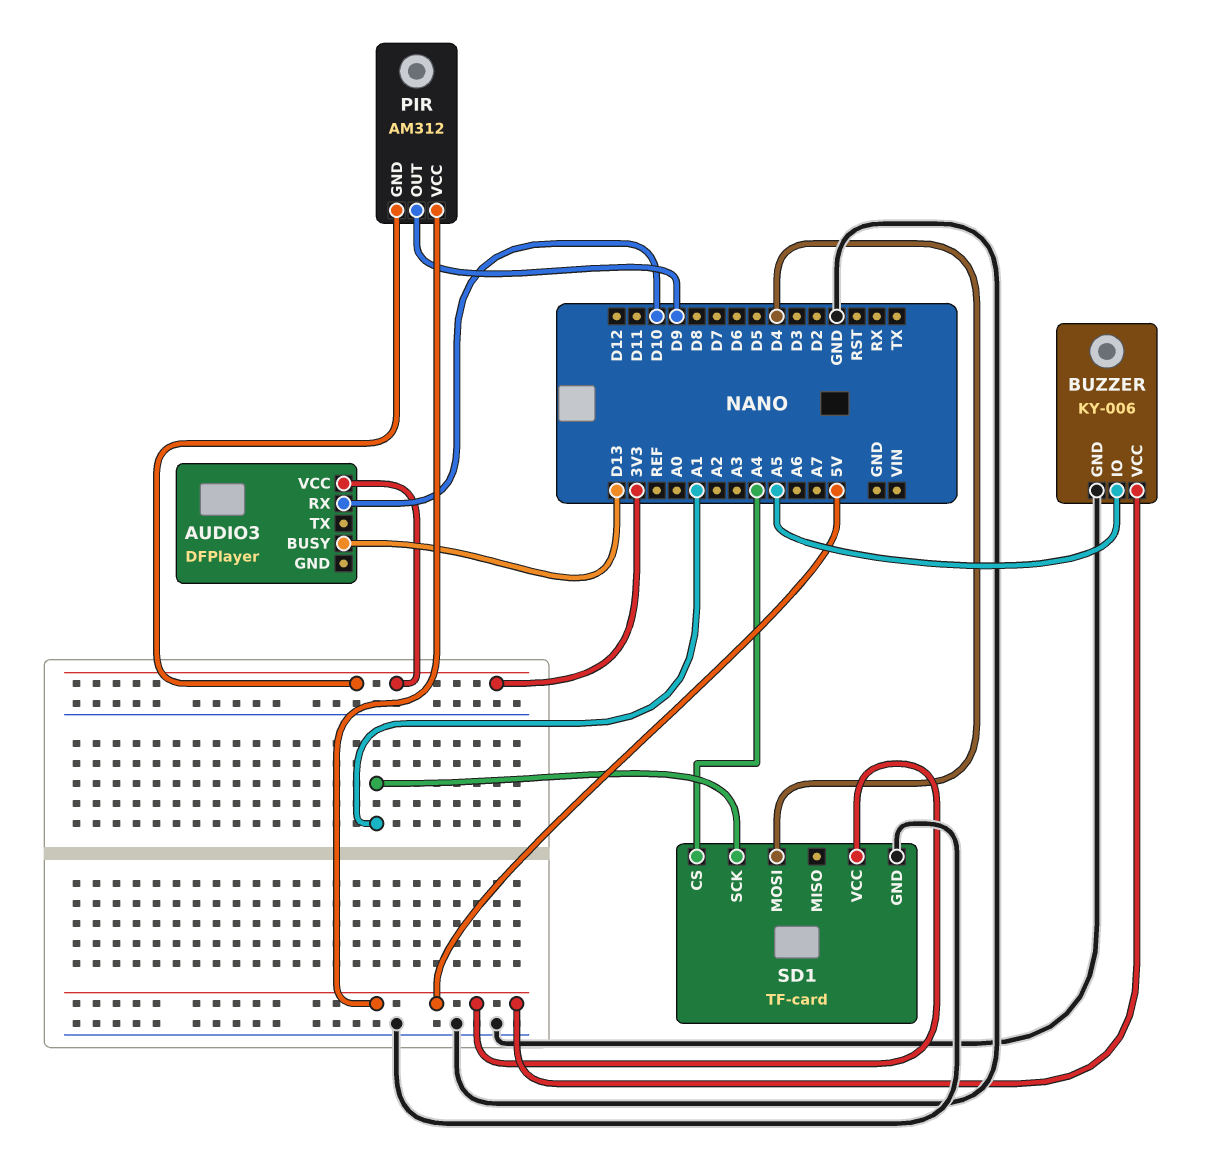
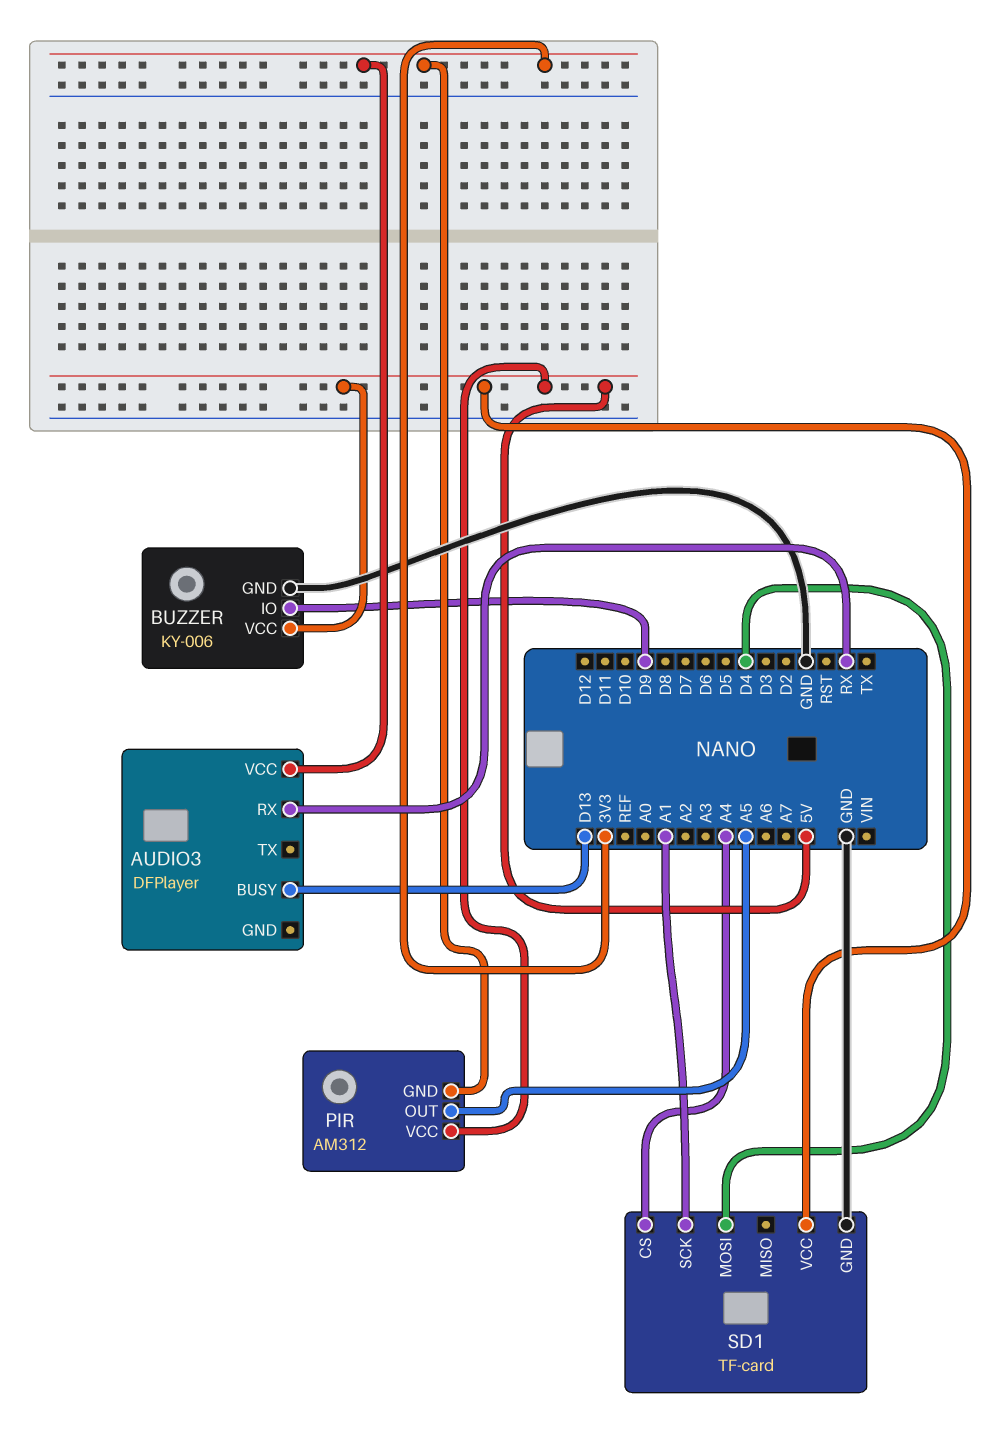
AUDIO3 pin RX: D10 -> RX
BUZZER pin IO: A5 -> D9
PIR pin OUT: D9 -> A5

